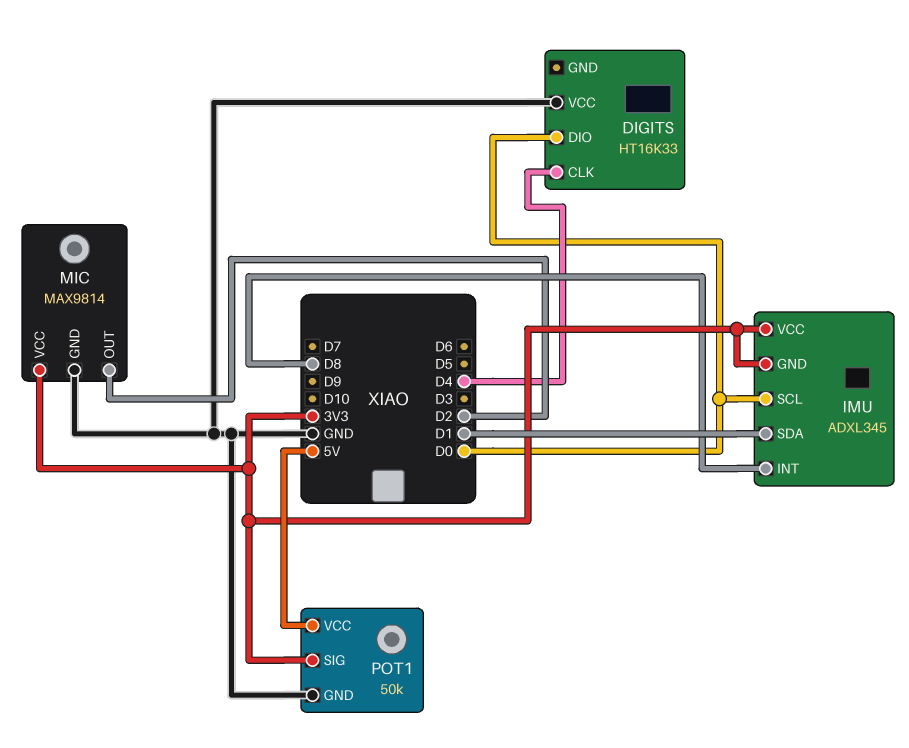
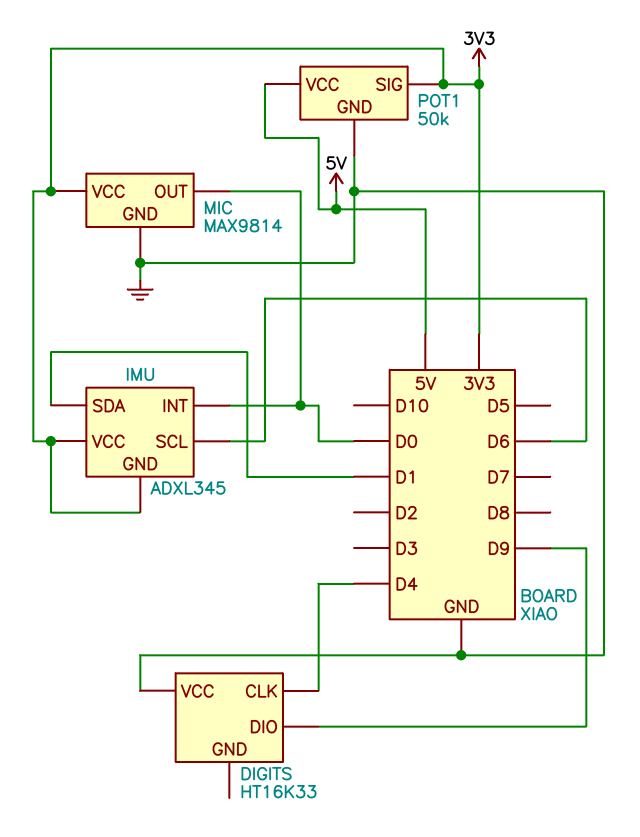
DIGITS pin DIO: D0 -> D9
IMU pin INT: D8 -> D0
IMU pin SCL: D0 -> D6
MIC pin OUT: D2 -> D0

